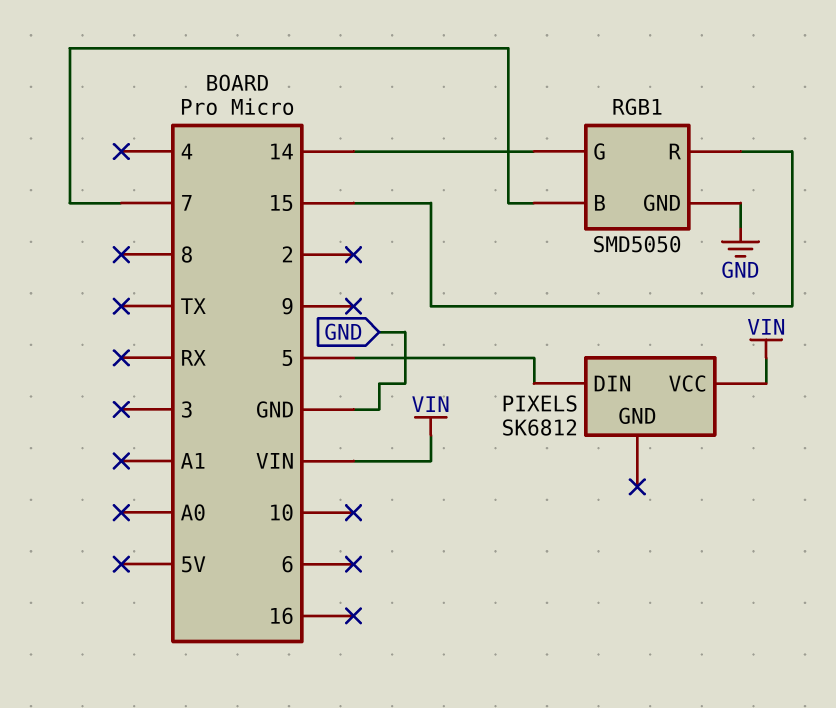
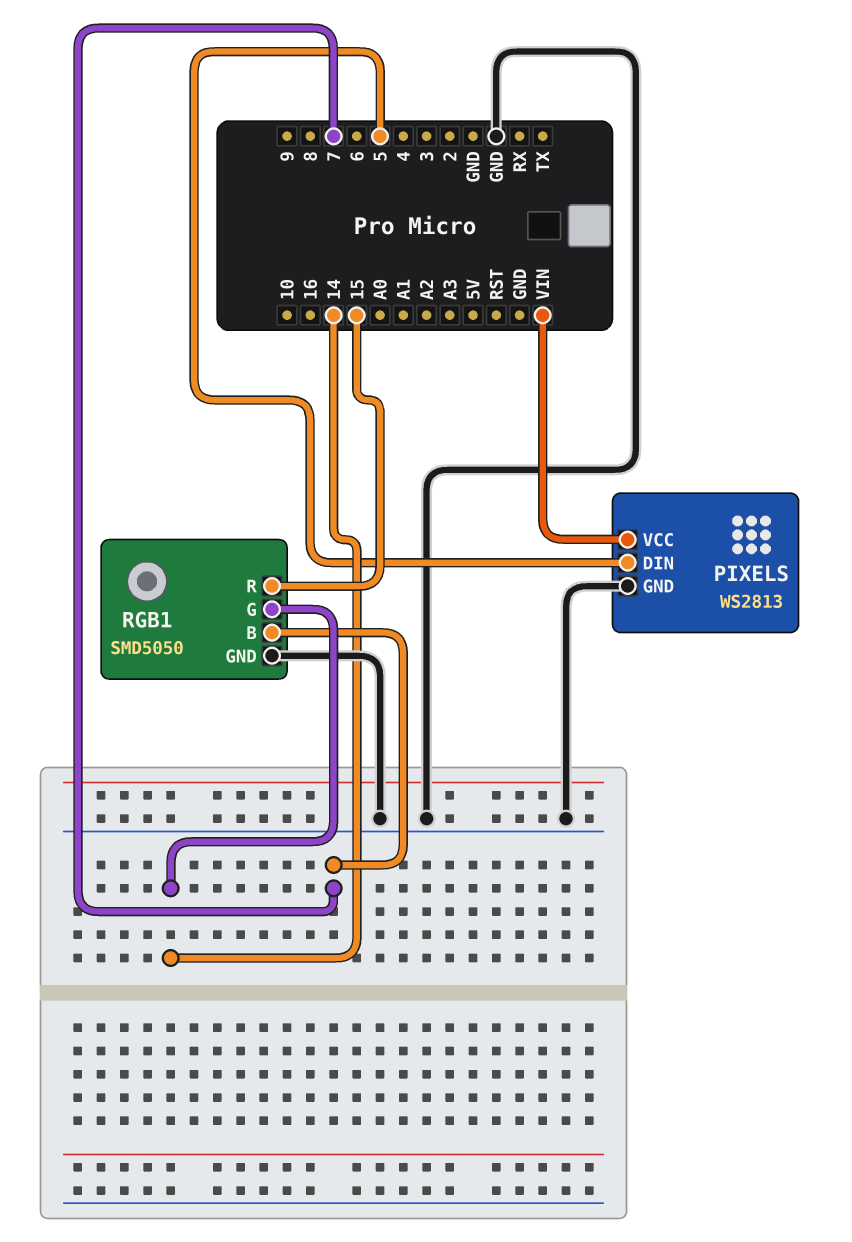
PIXELS: SK6812 -> WS2813
PIXELS pin GND: none -> GND

